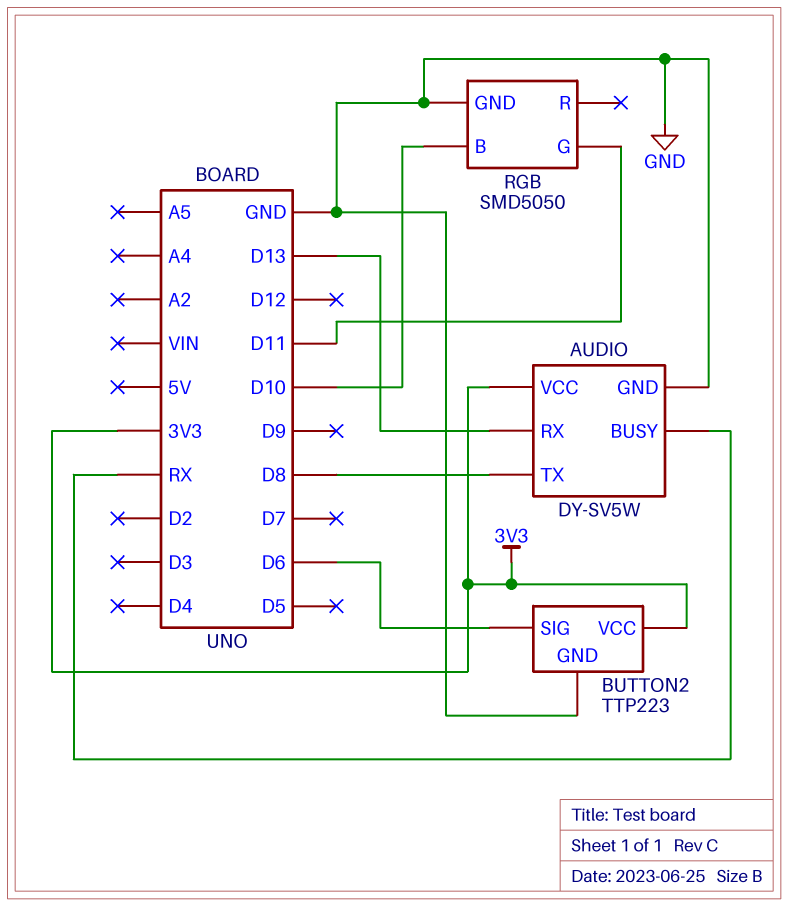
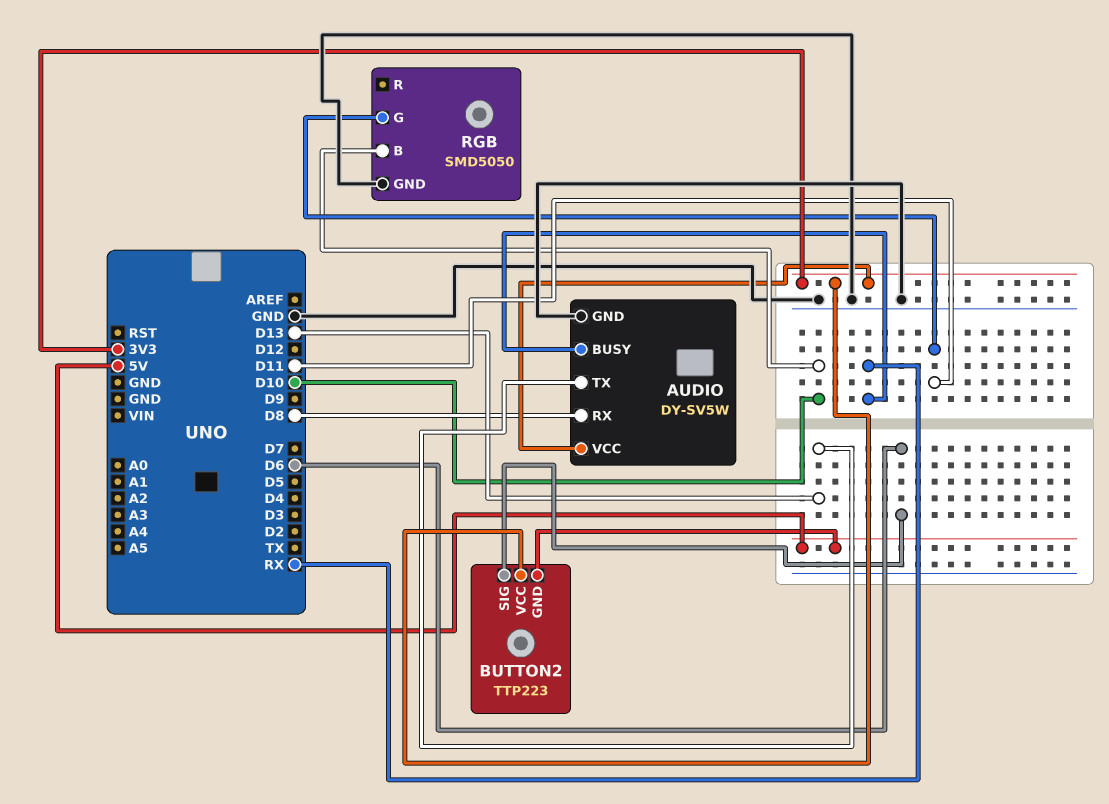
AUDIO pin RX: D13 -> D8
AUDIO pin TX: D8 -> D13
BUTTON2 pin GND: GND -> 5V

